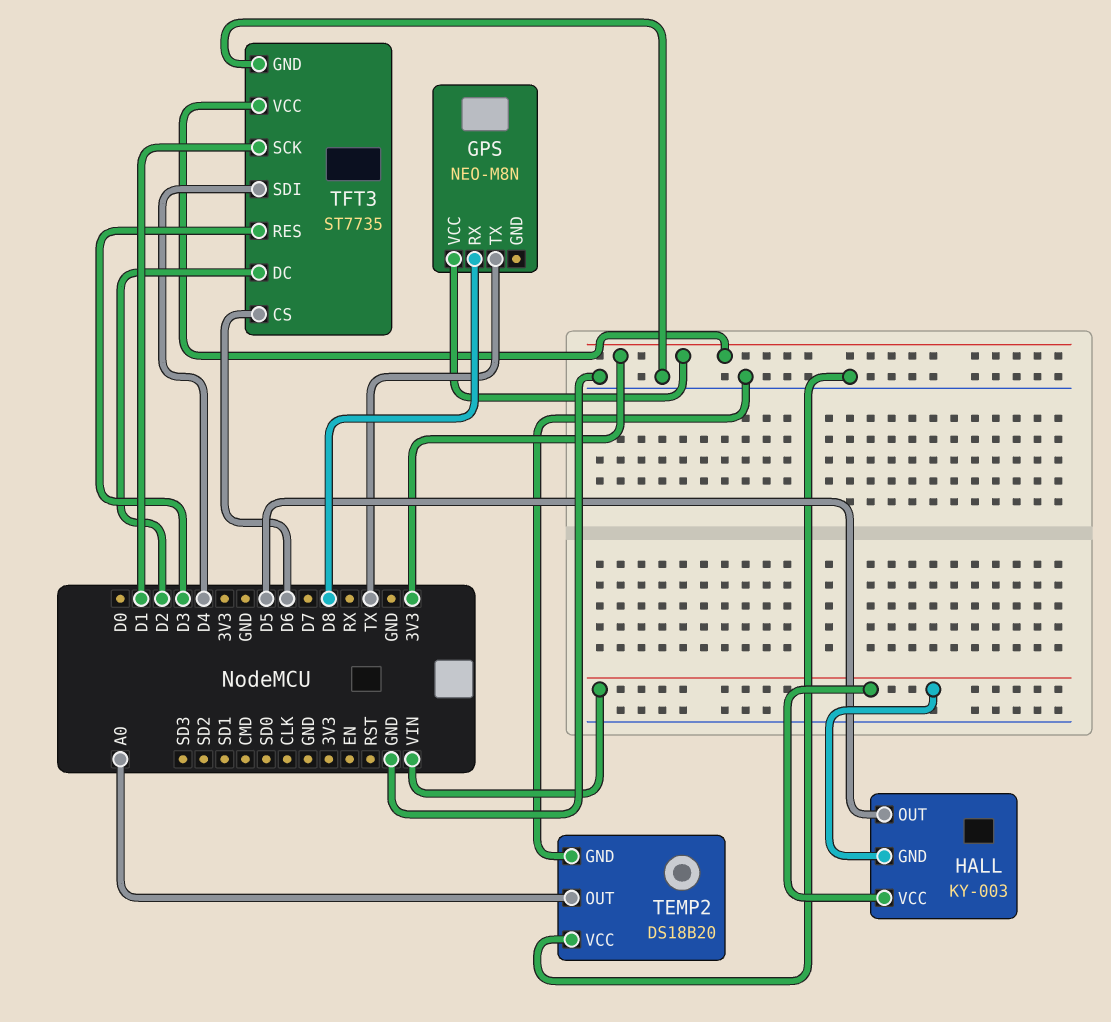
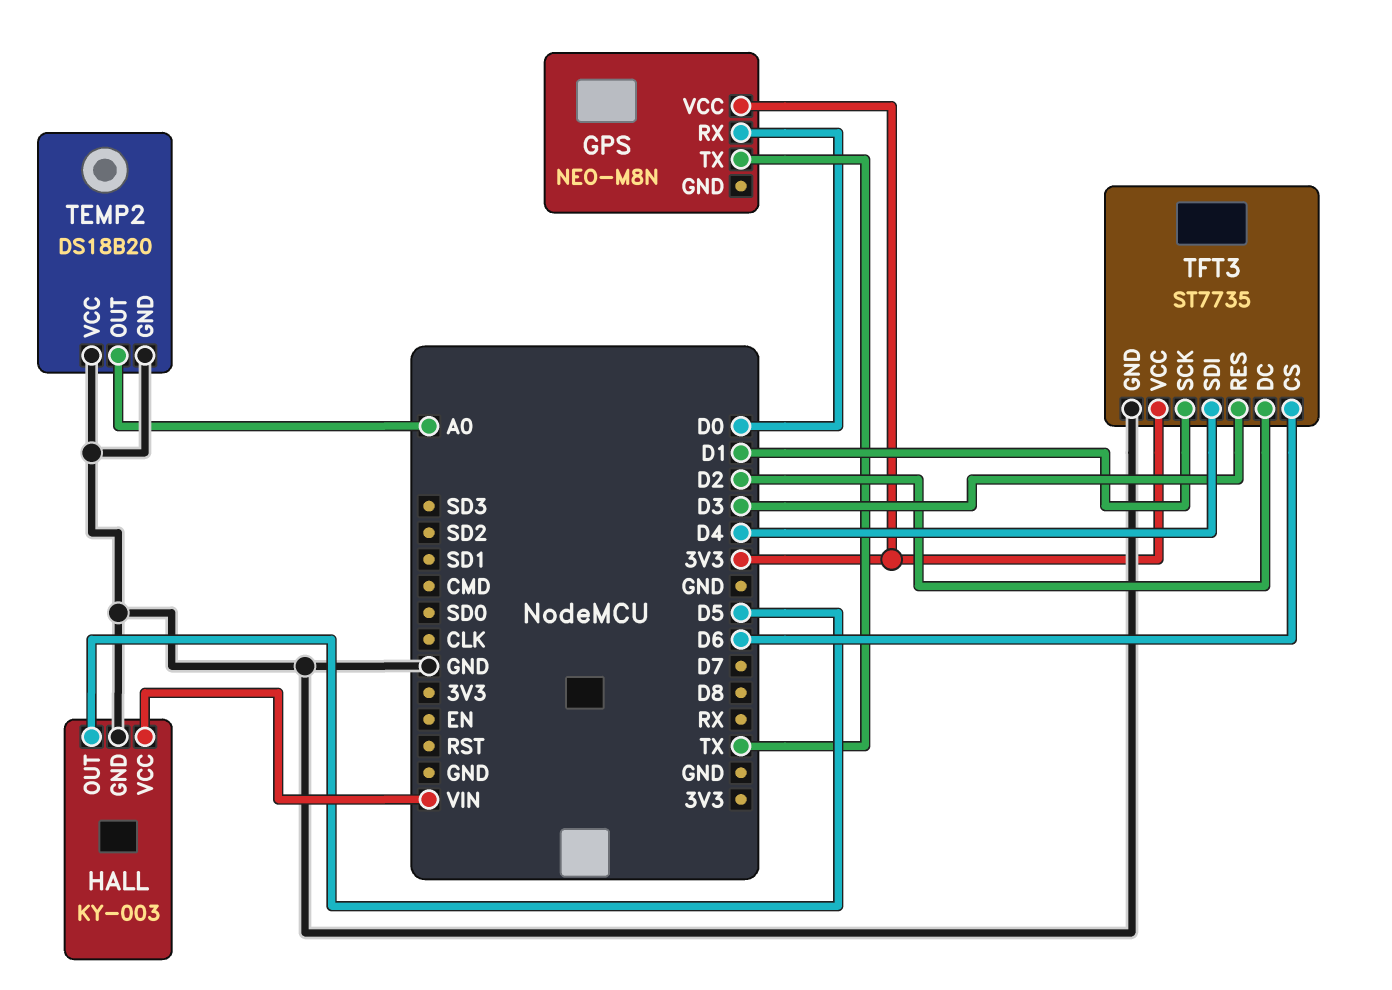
GPS pin RX: D8 -> D0
HALL pin GND: VIN -> GND

